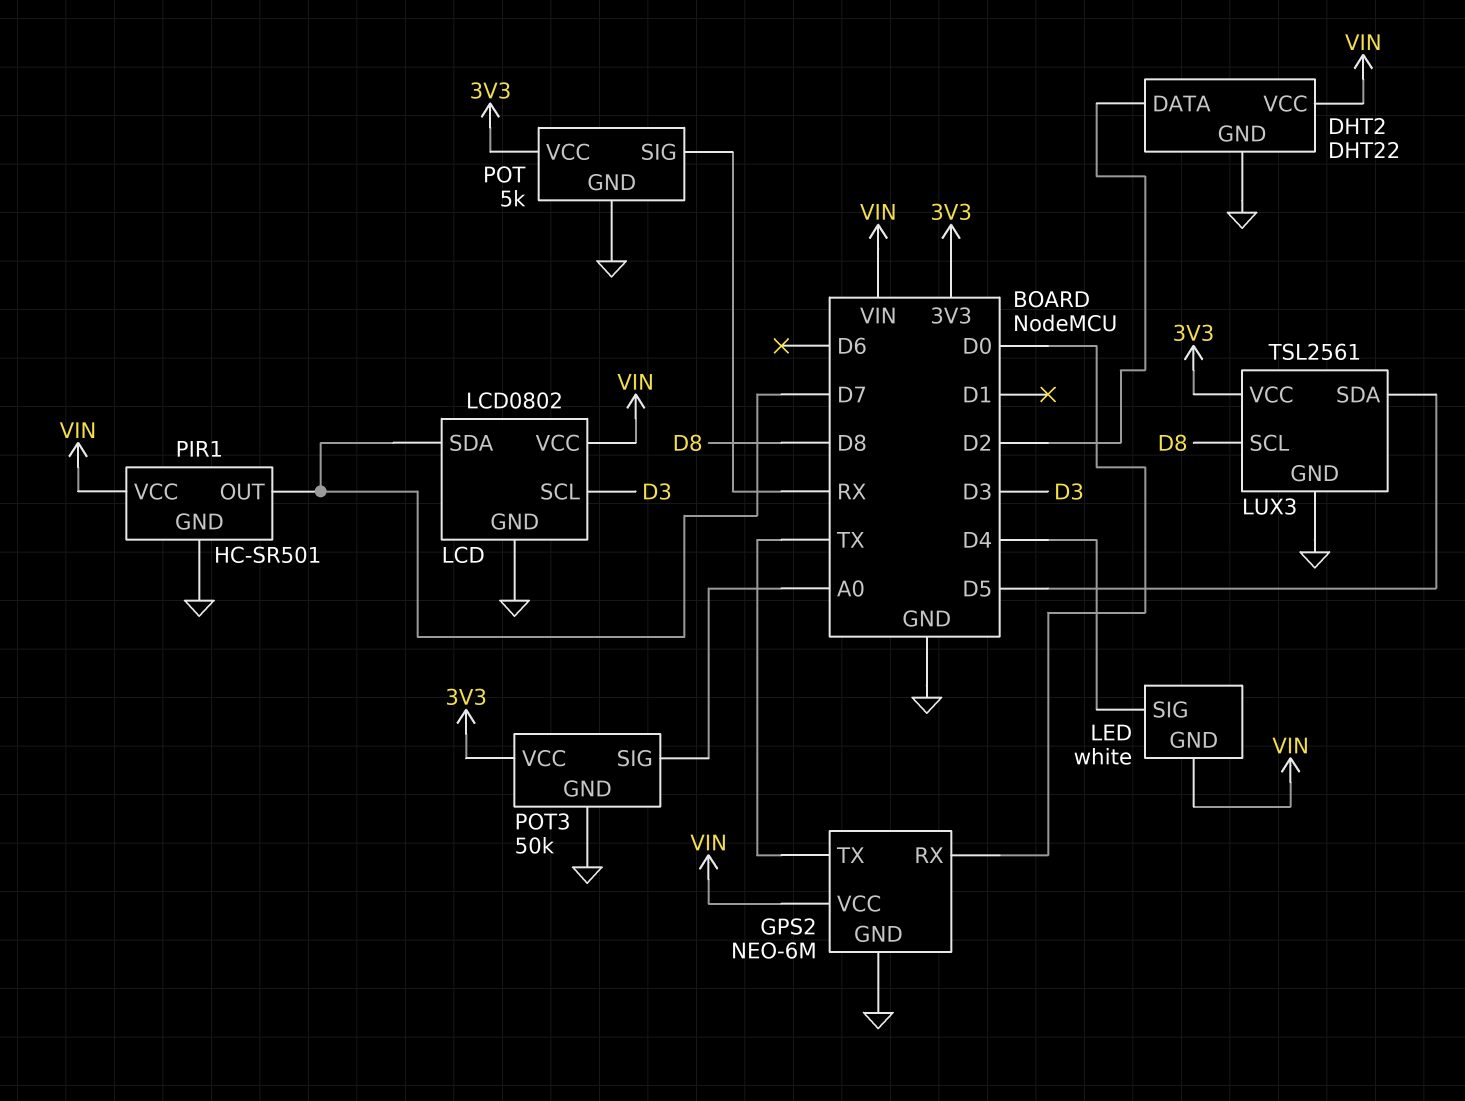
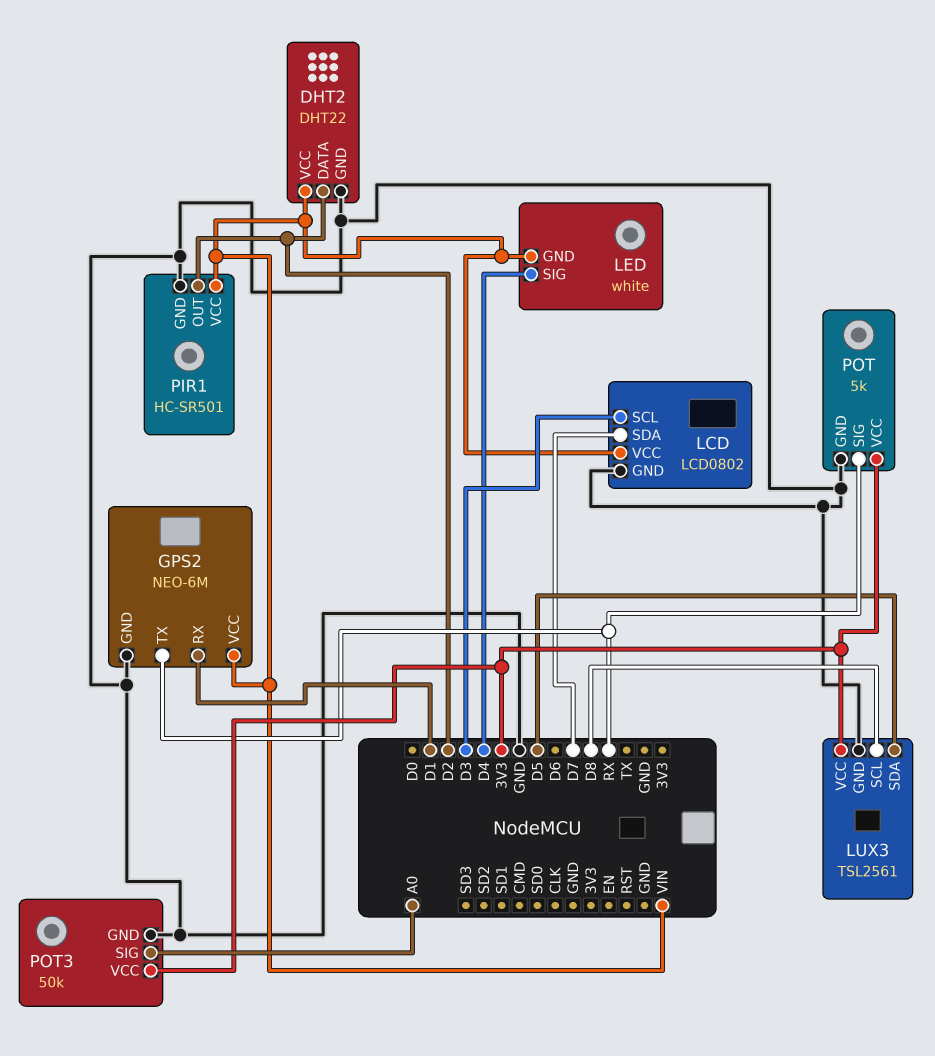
GPS2 pin RX: D0 -> D1
GPS2 pin TX: TX -> RX
PIR1 pin OUT: D7 -> D2

